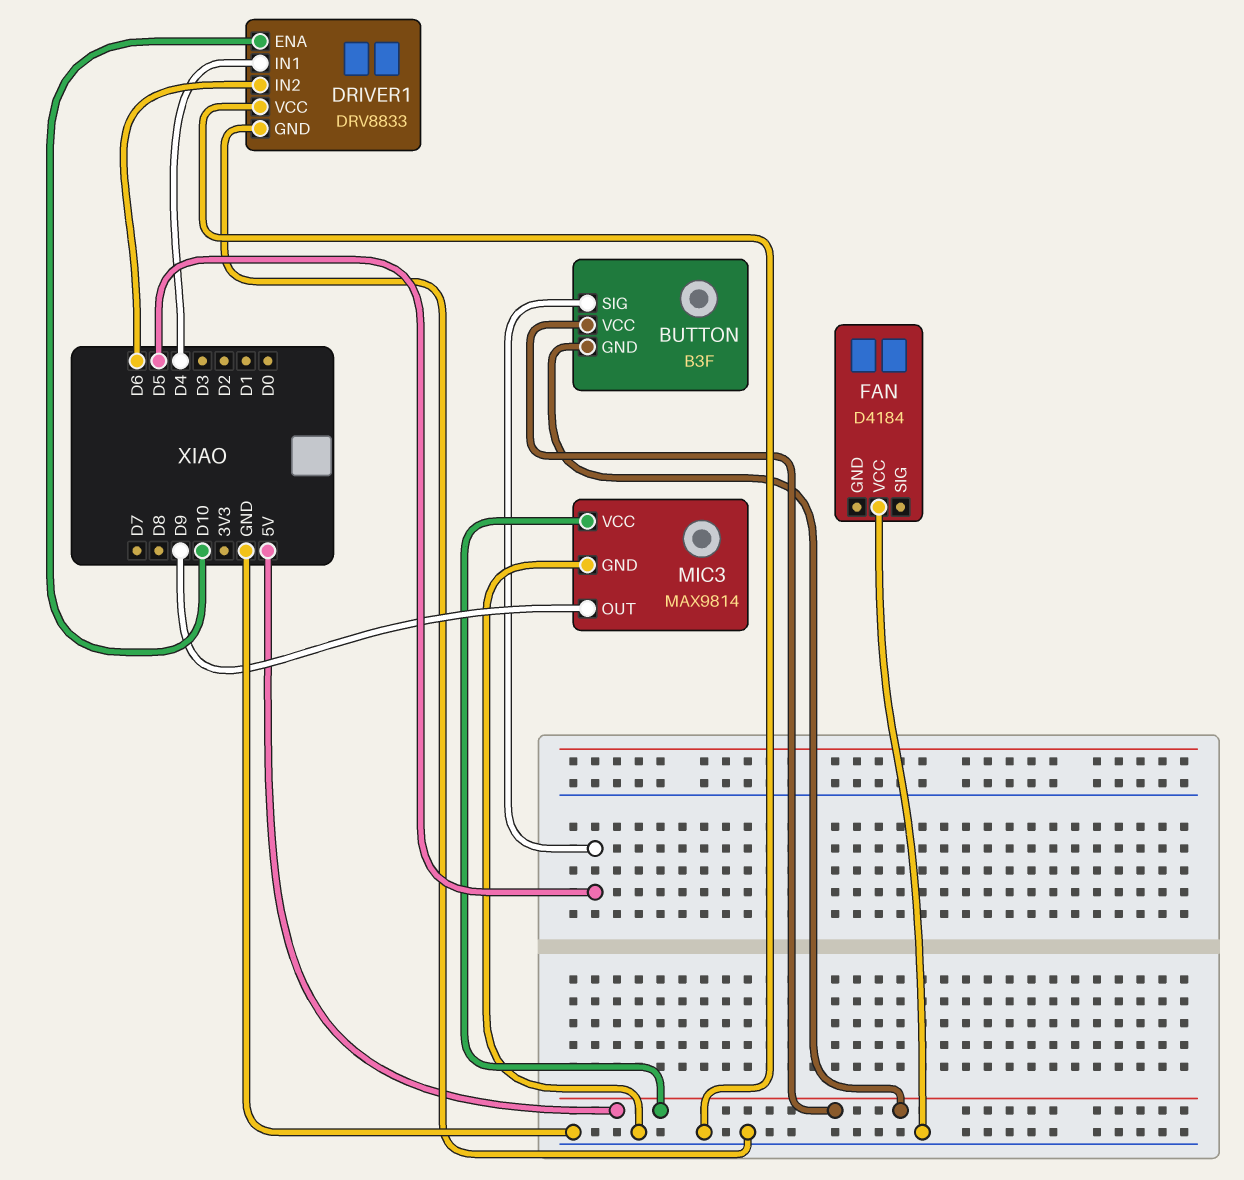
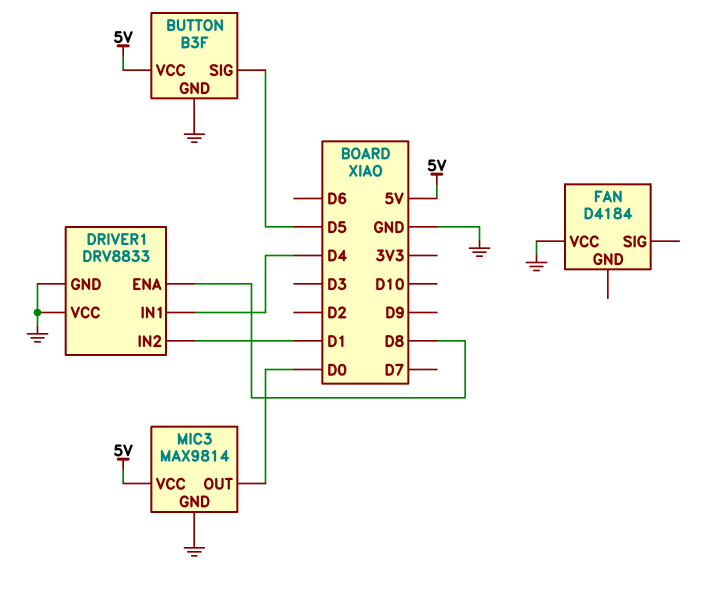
BUTTON pin GND: 5V -> GND
DRIVER1 pin ENA: D10 -> D8
DRIVER1 pin IN2: D6 -> D1
MIC3 pin OUT: D9 -> D0

